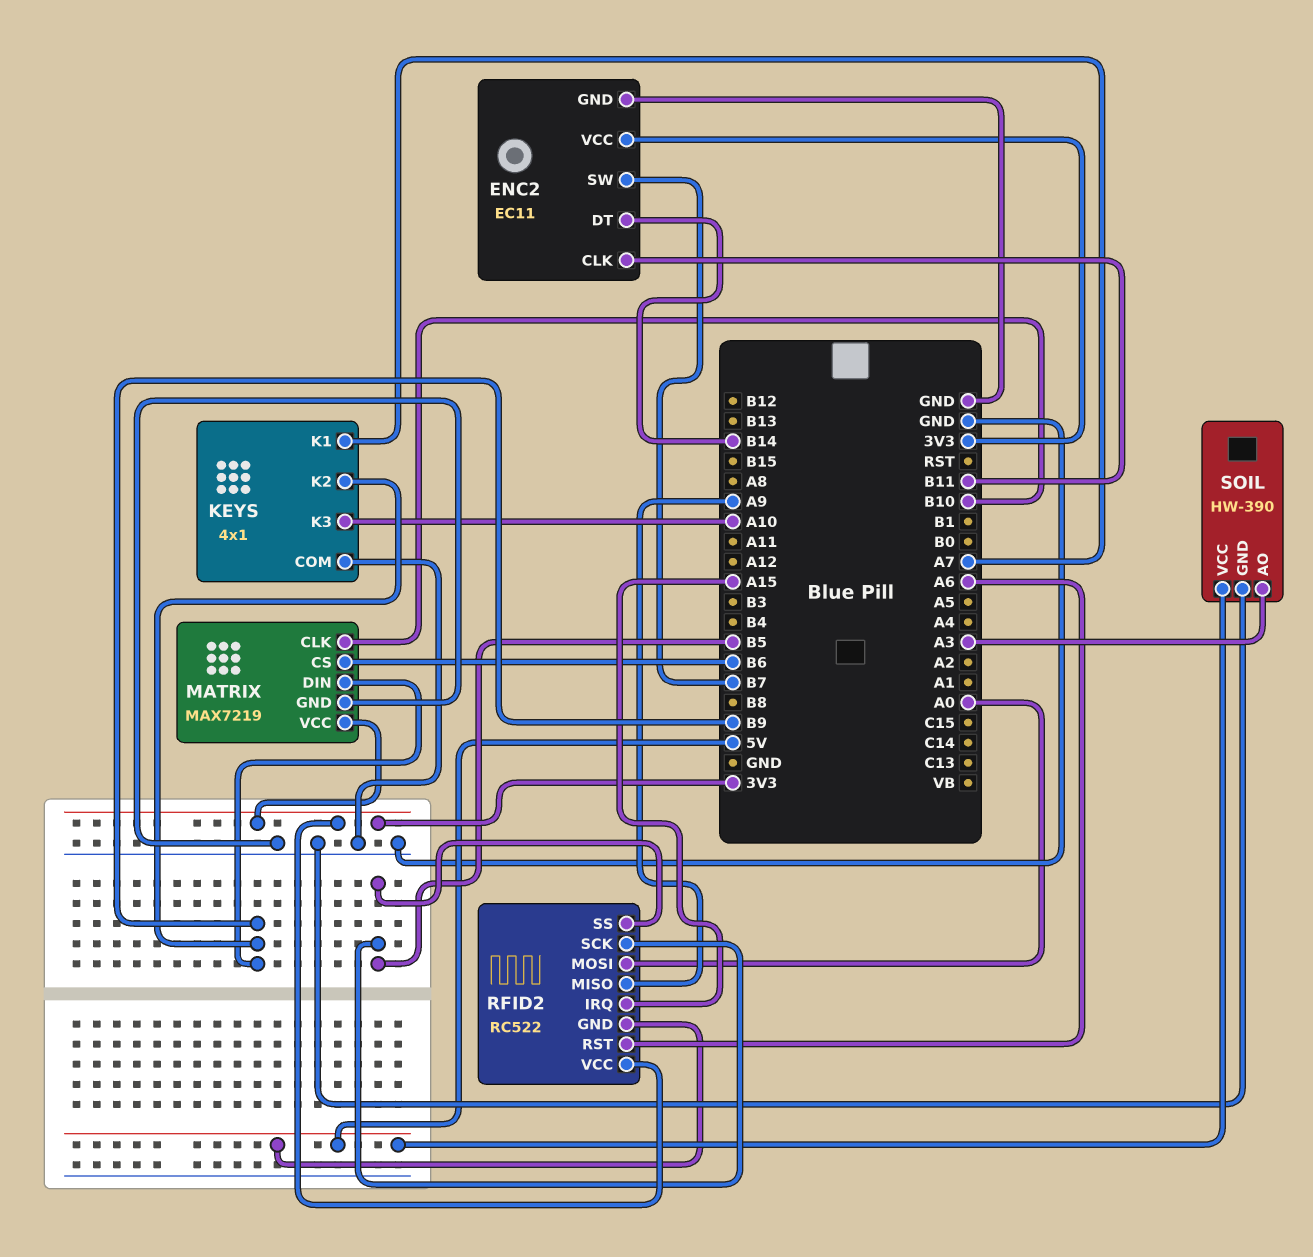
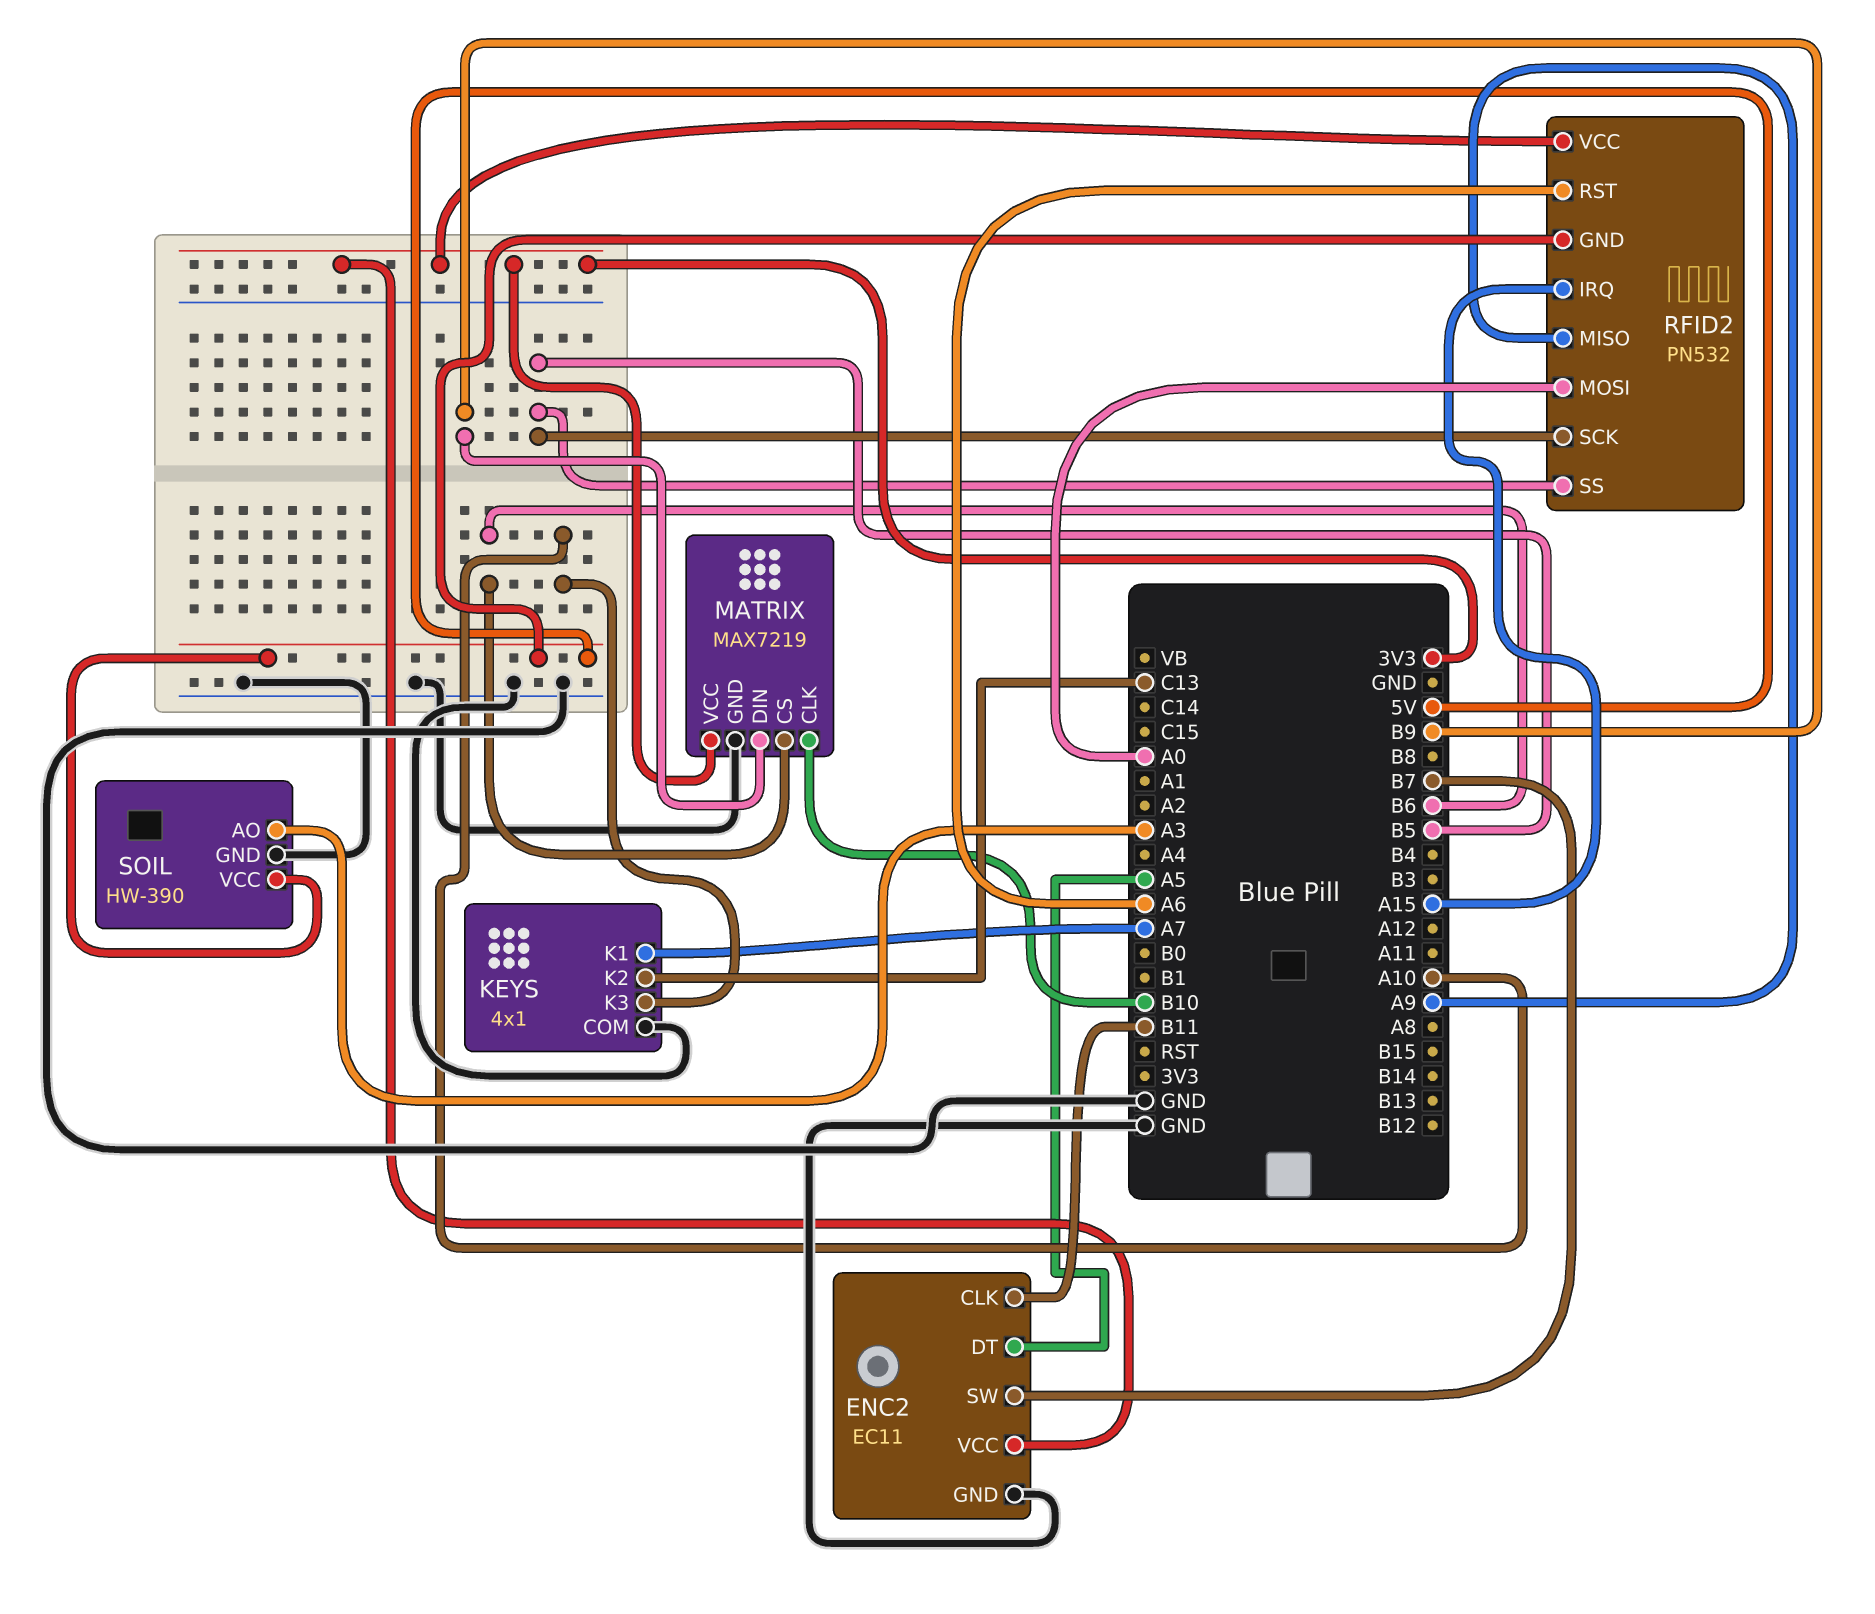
ENC2 pin DT: B14 -> A5
KEYS pin K2: B9 -> C13
RFID2: RC522 -> PN532

